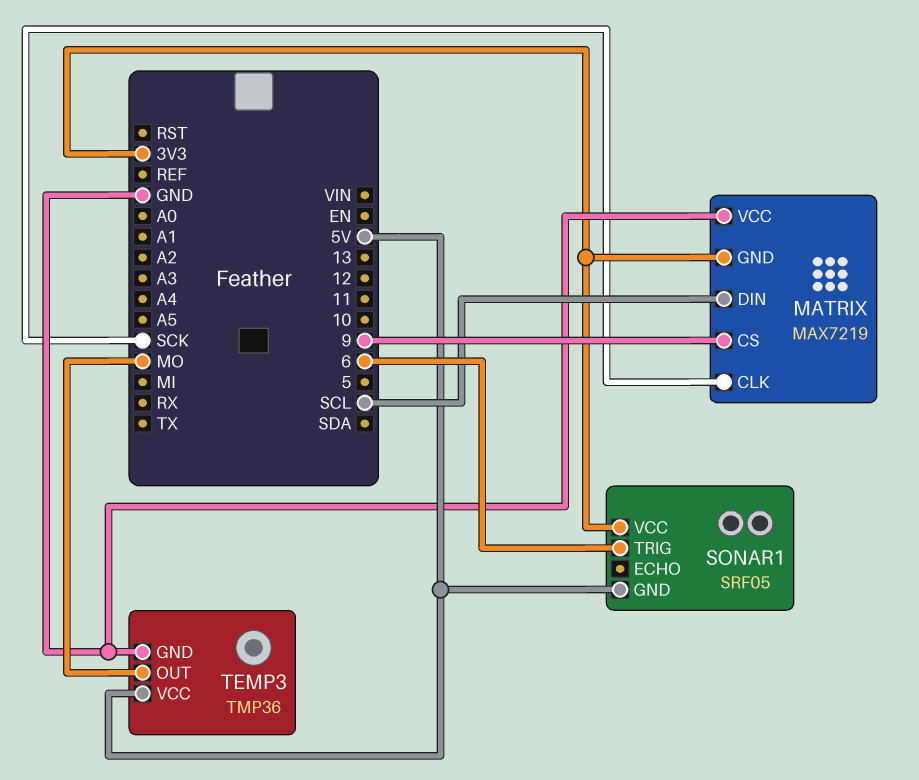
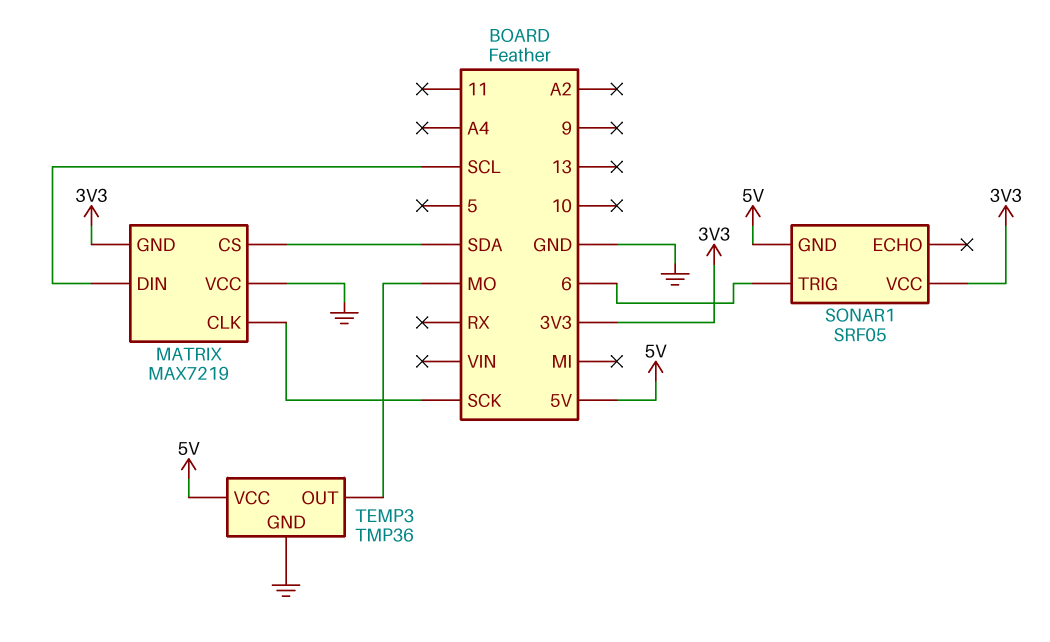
MATRIX pin CS: 9 -> SDA

